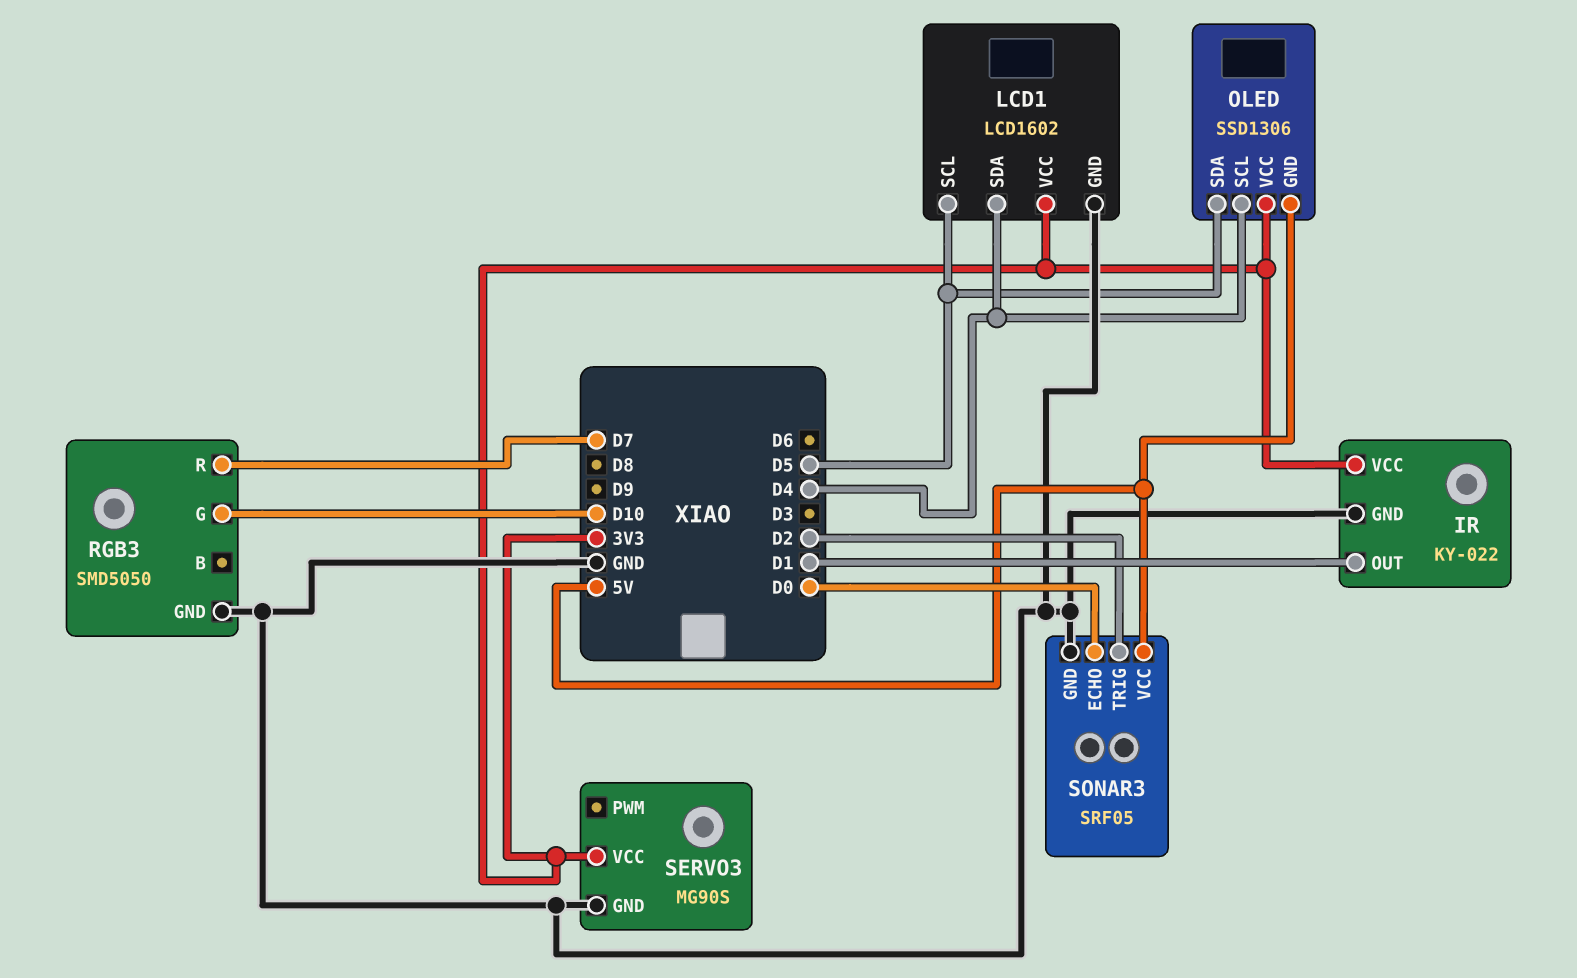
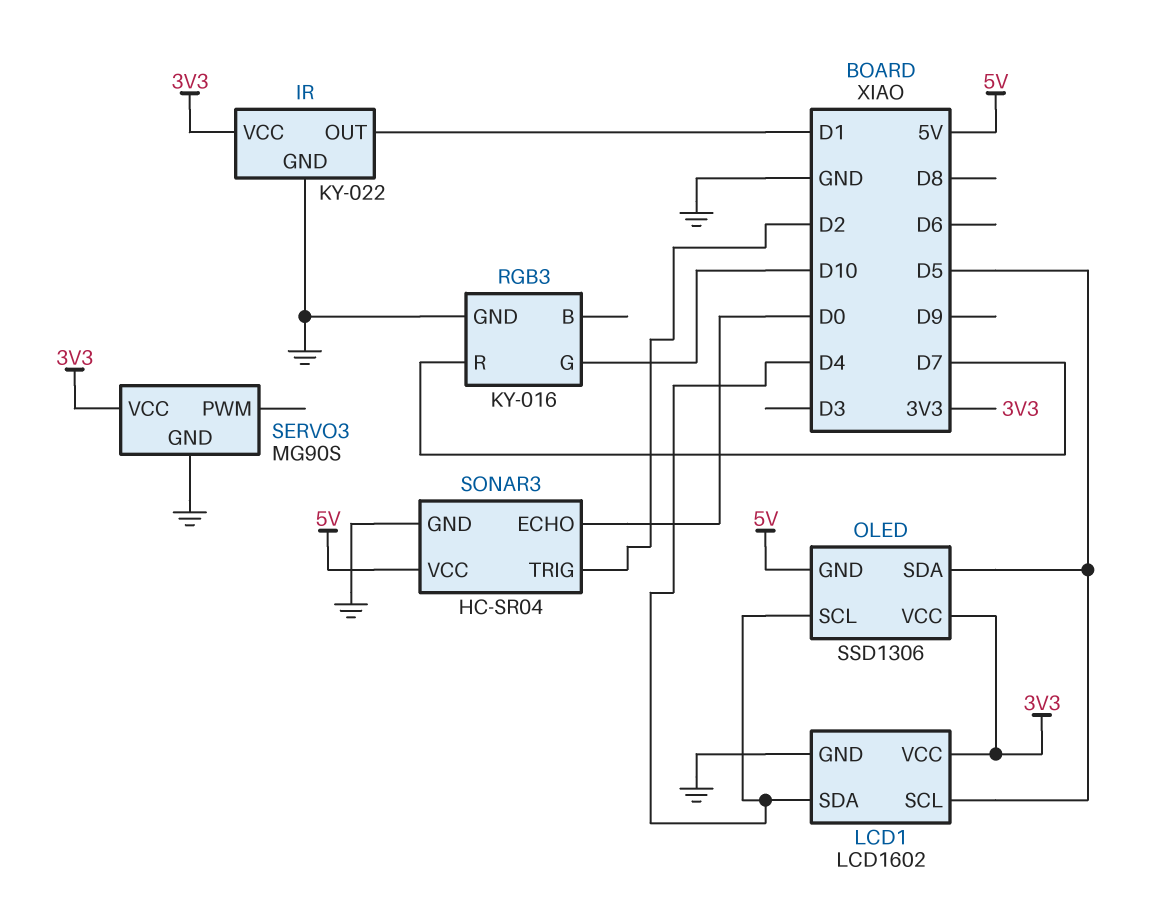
RGB3: SMD5050 -> KY-016
SONAR3: SRF05 -> HC-SR04

